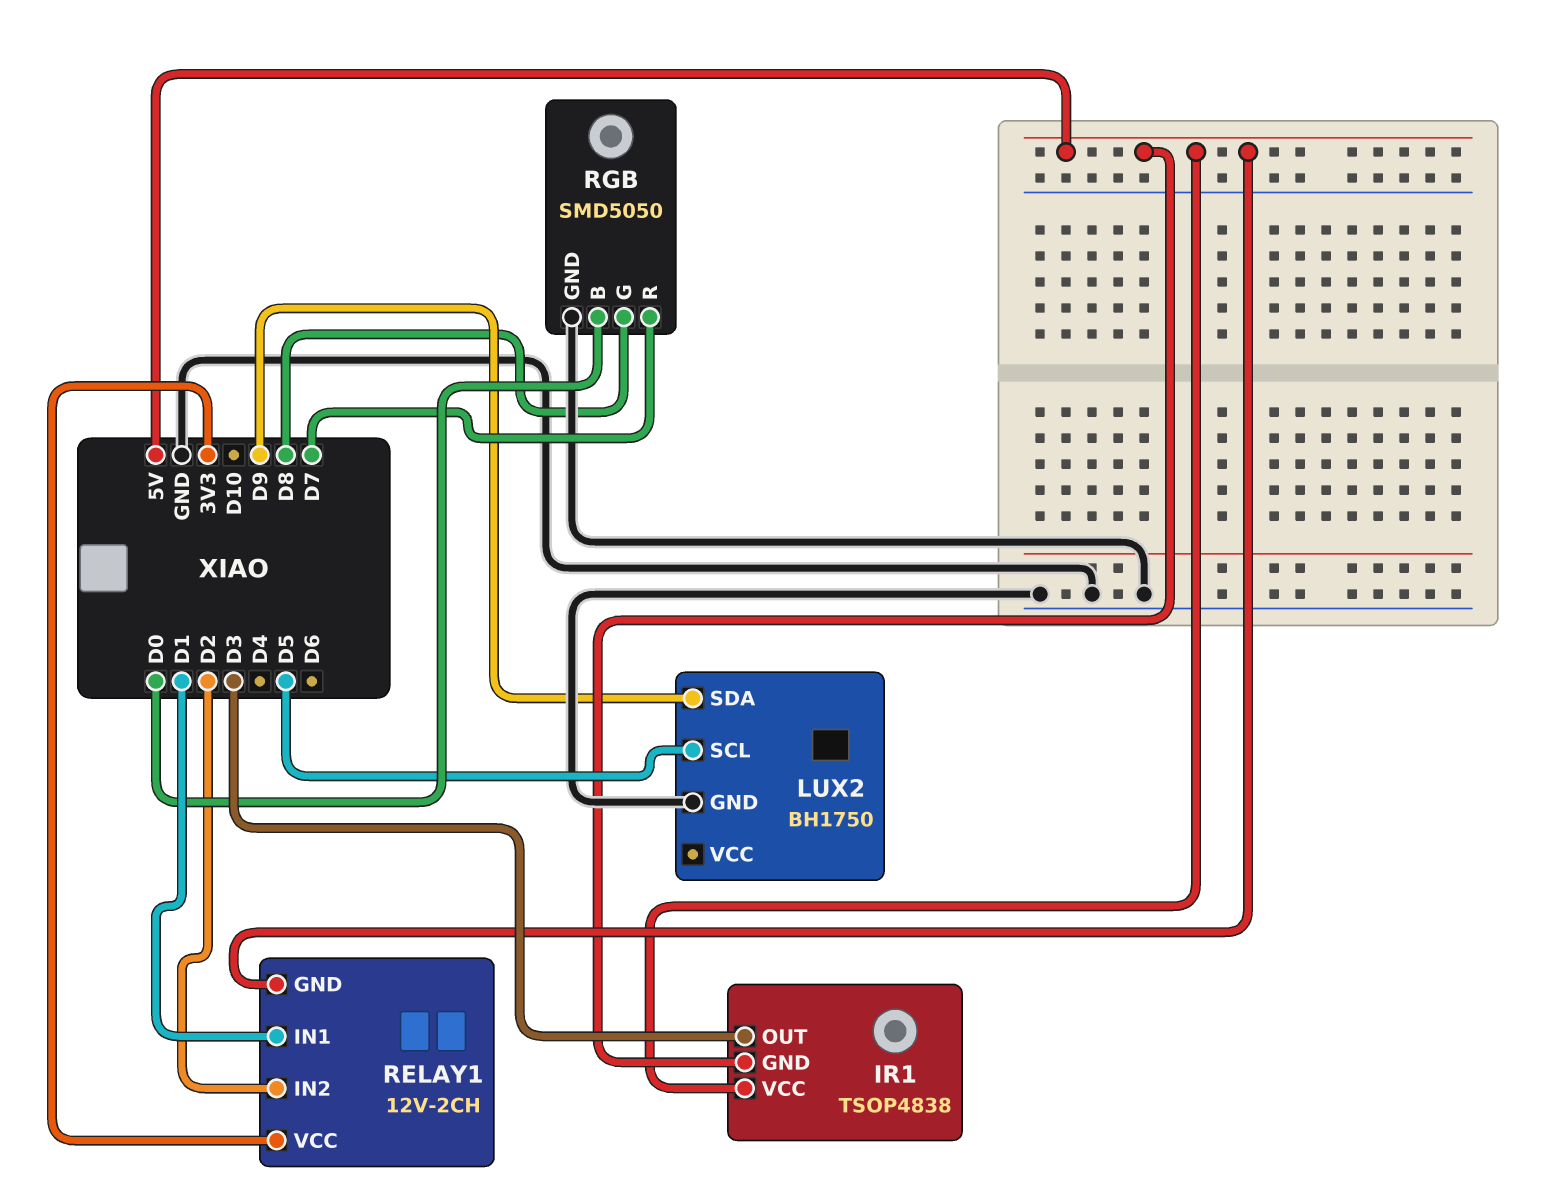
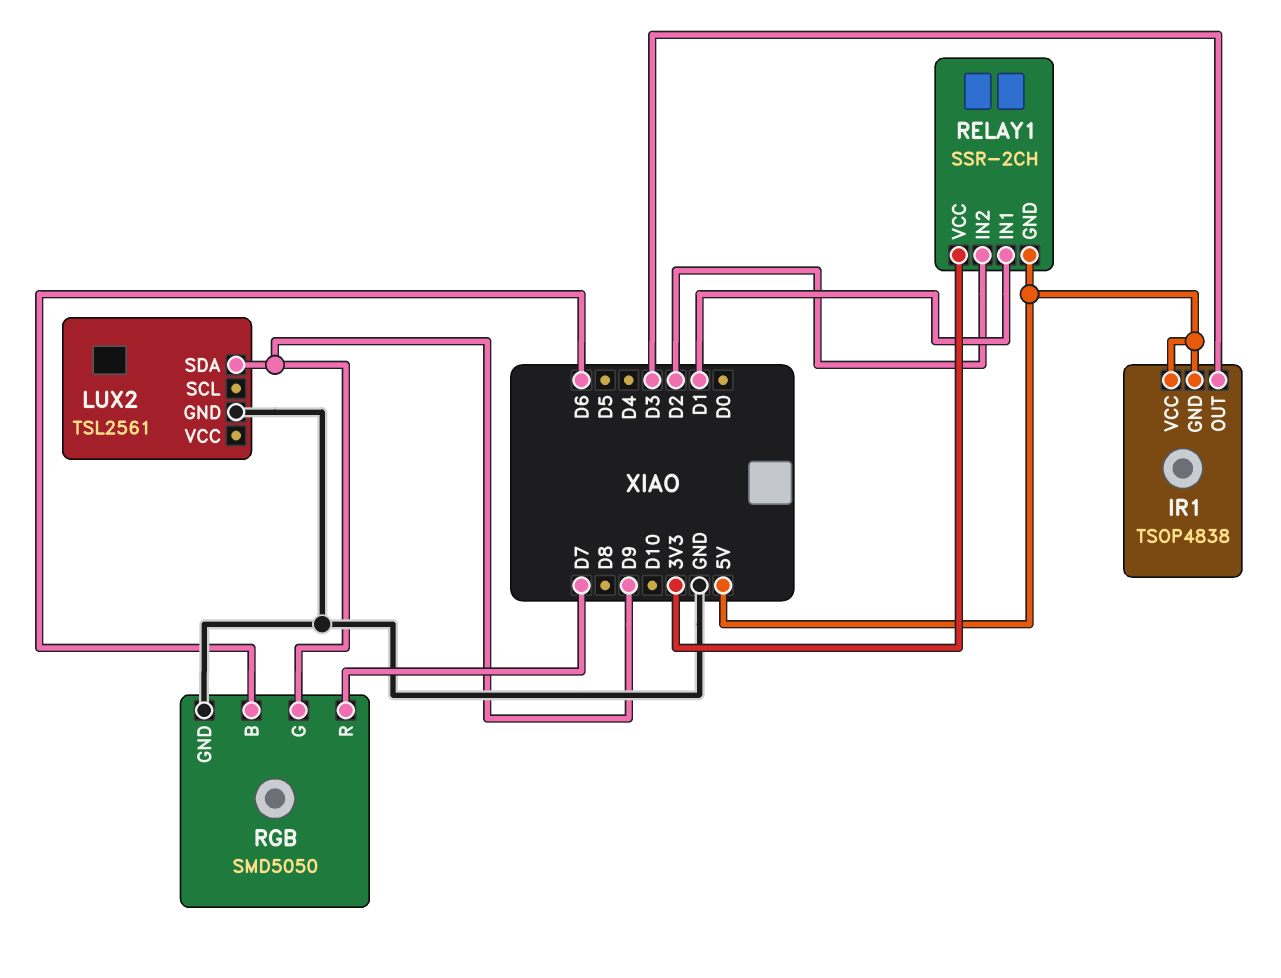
LUX2: BH1750 -> TSL2561
LUX2 pin SCL: D5 -> none
RELAY1: 12V-2CH -> SSR-2CH
RGB pin B: D0 -> D6
RGB pin G: D8 -> D9

